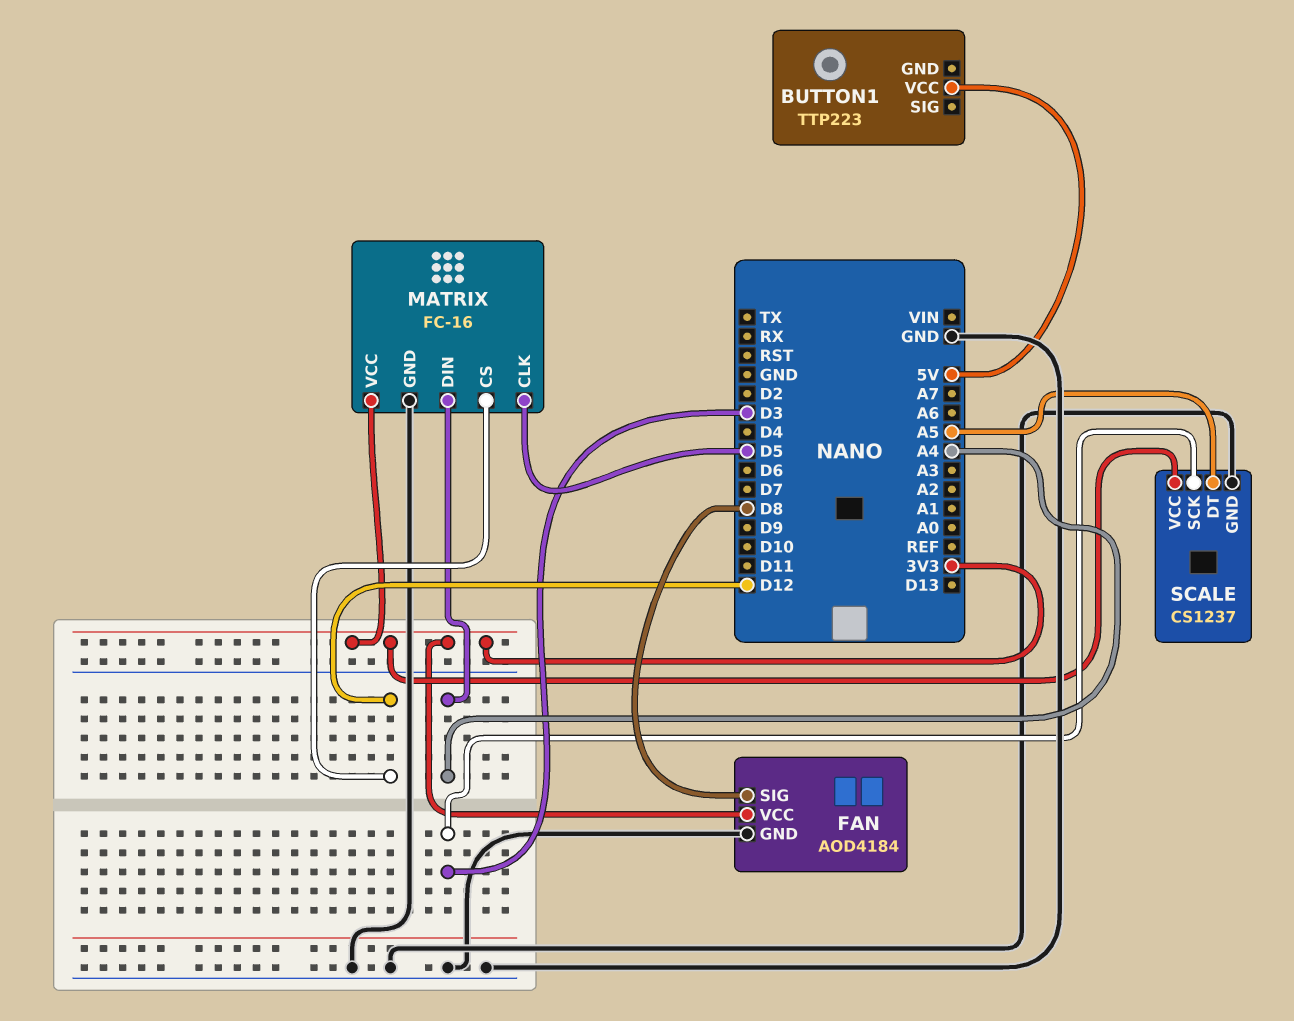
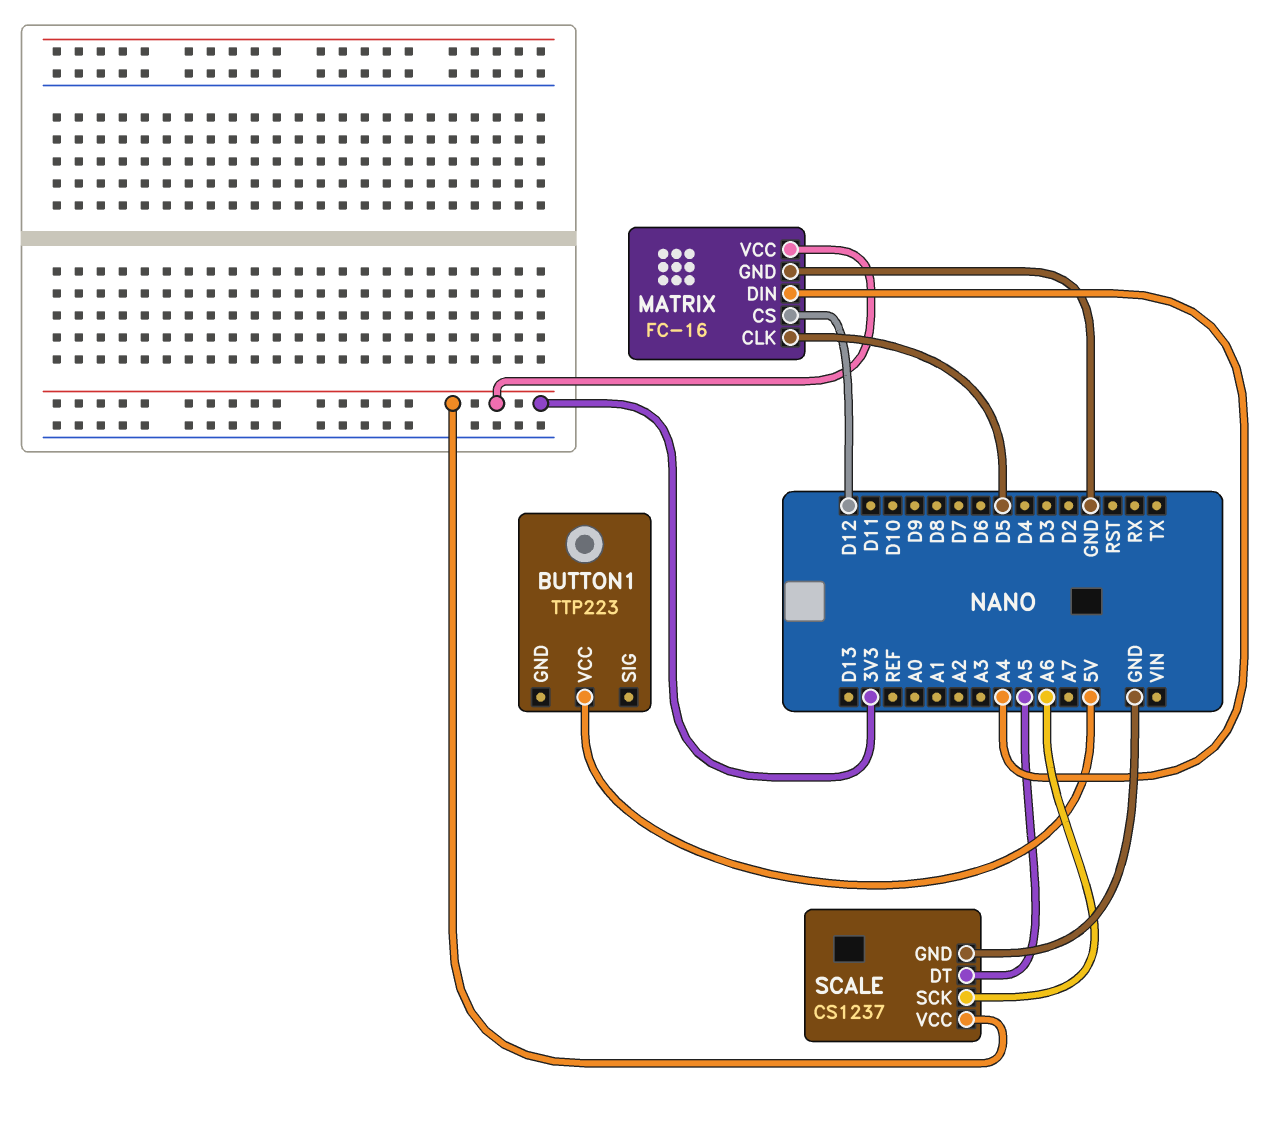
FAN: AOD4184 -> none
FAN pin GND: GND -> none
FAN pin SIG: D8 -> none
FAN pin VCC: 3V3 -> none
SCALE pin SCK: D3 -> A6

